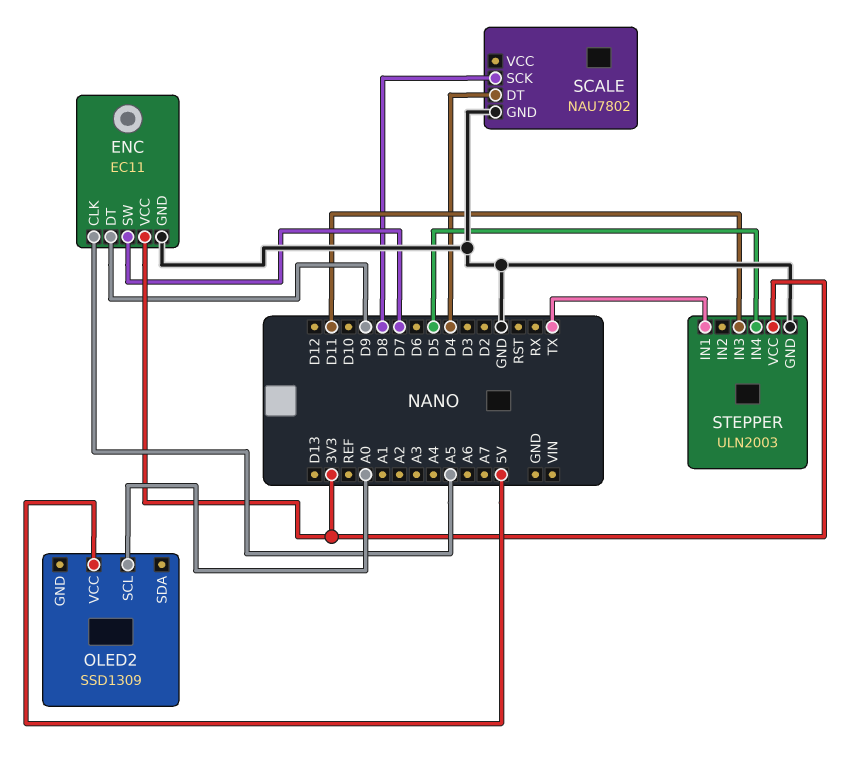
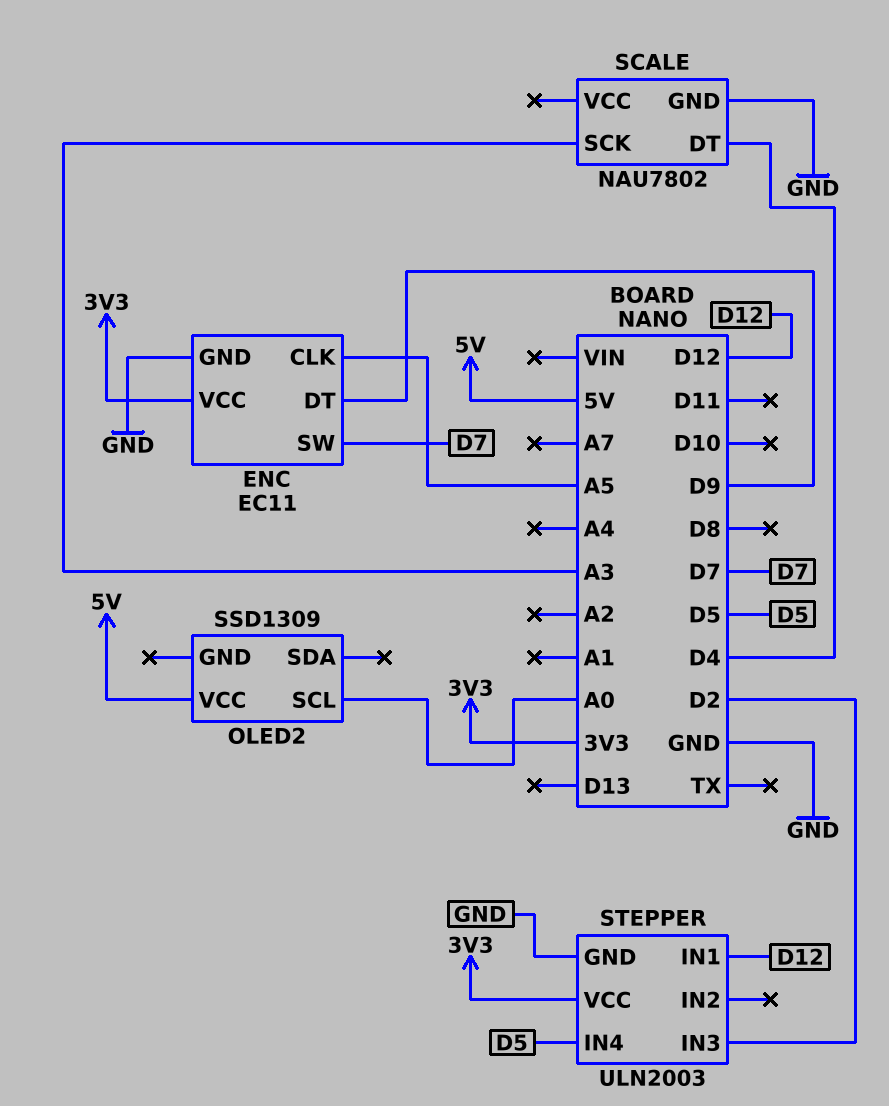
SCALE pin SCK: D8 -> A3
STEPPER pin IN1: TX -> D12
STEPPER pin IN3: D11 -> D2

